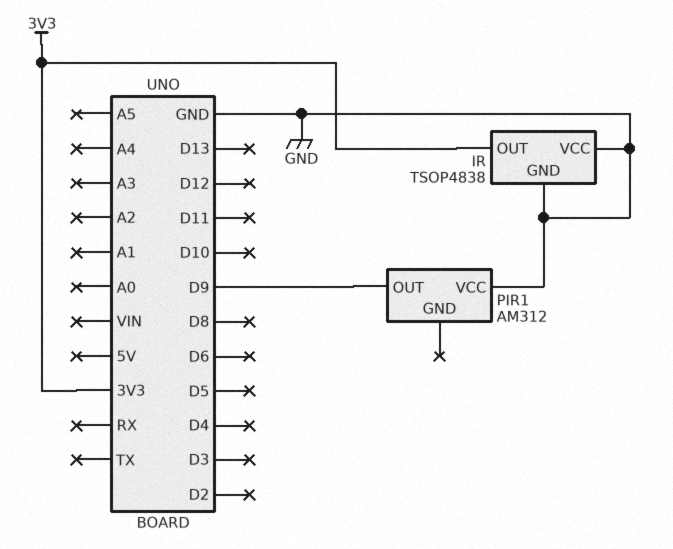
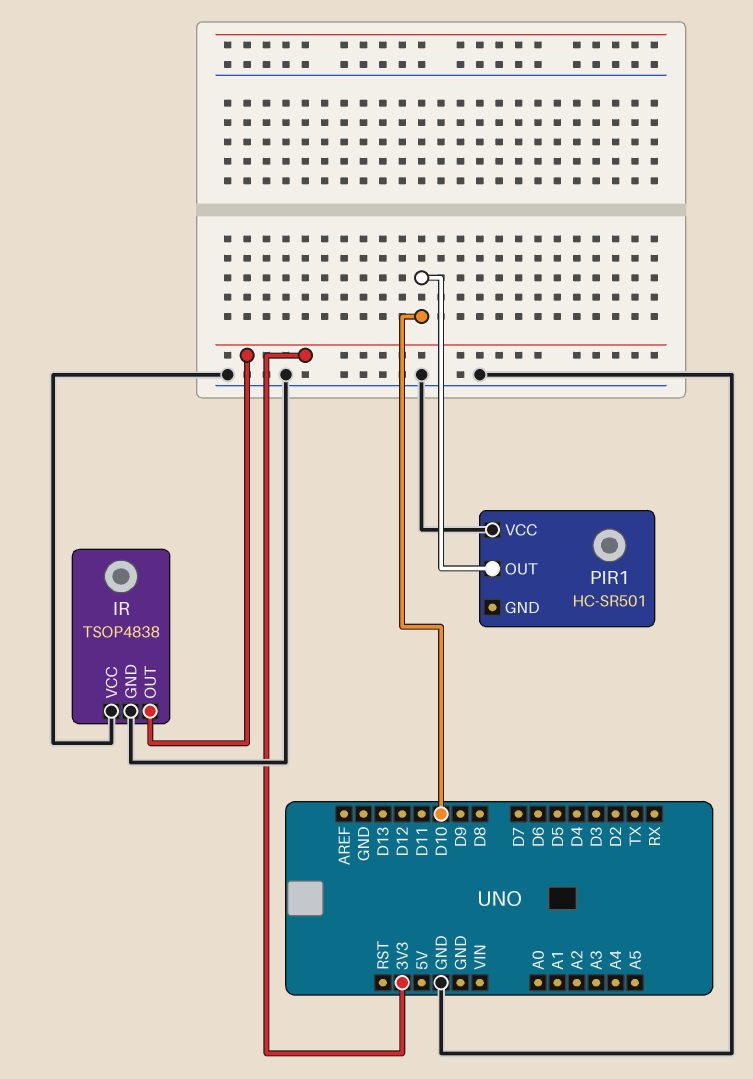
PIR1: AM312 -> HC-SR501
PIR1 pin OUT: D9 -> D10

